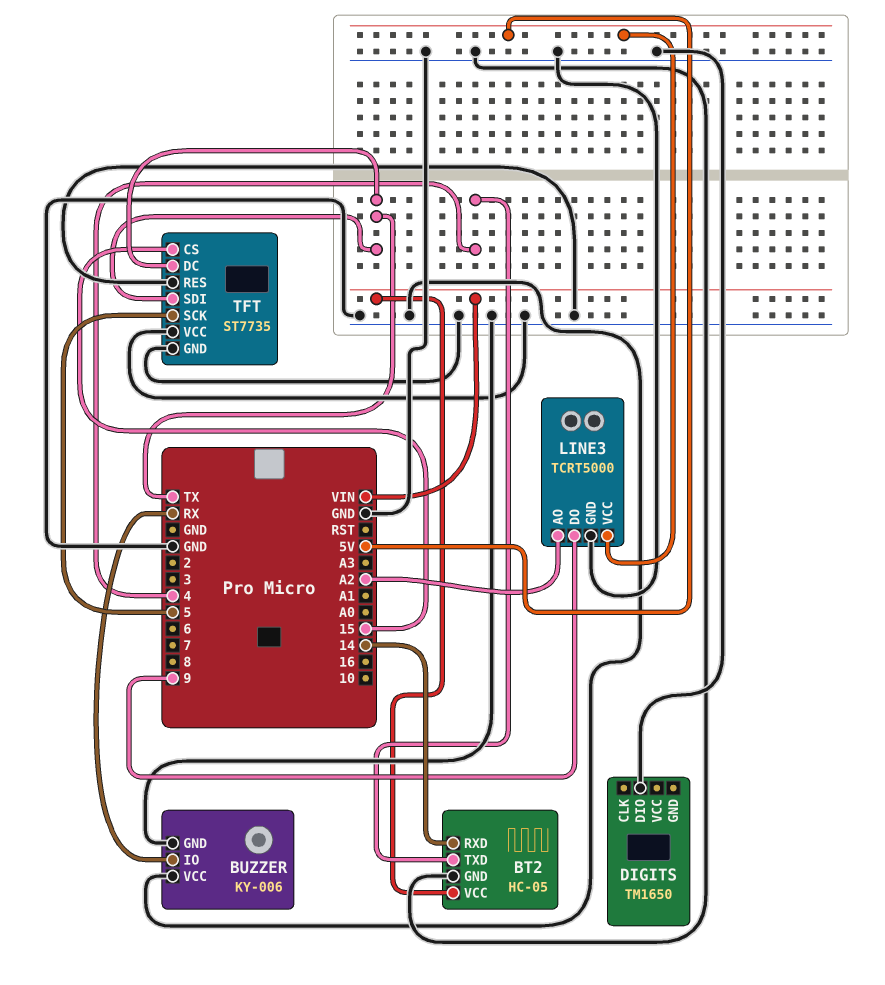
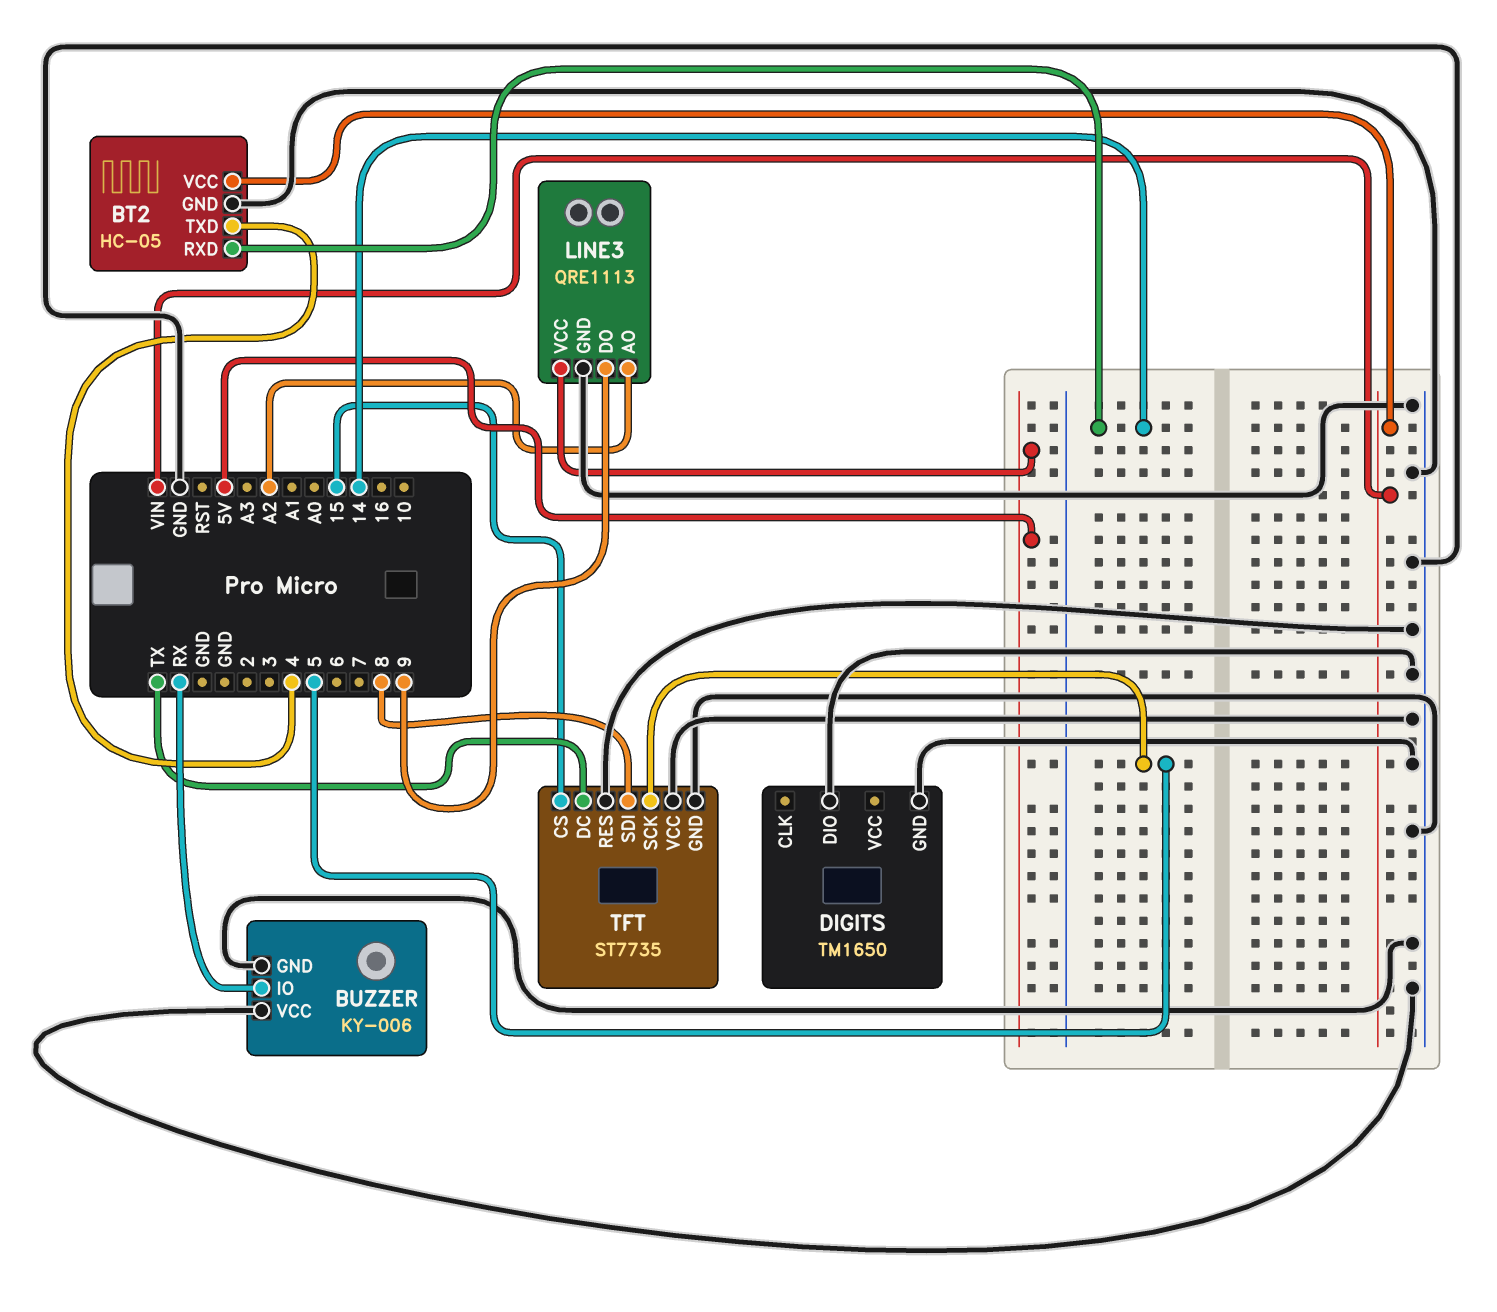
DIGITS pin GND: none -> GND
LINE3: TCRT5000 -> QRE1113
TFT pin SDI: TX -> 8

